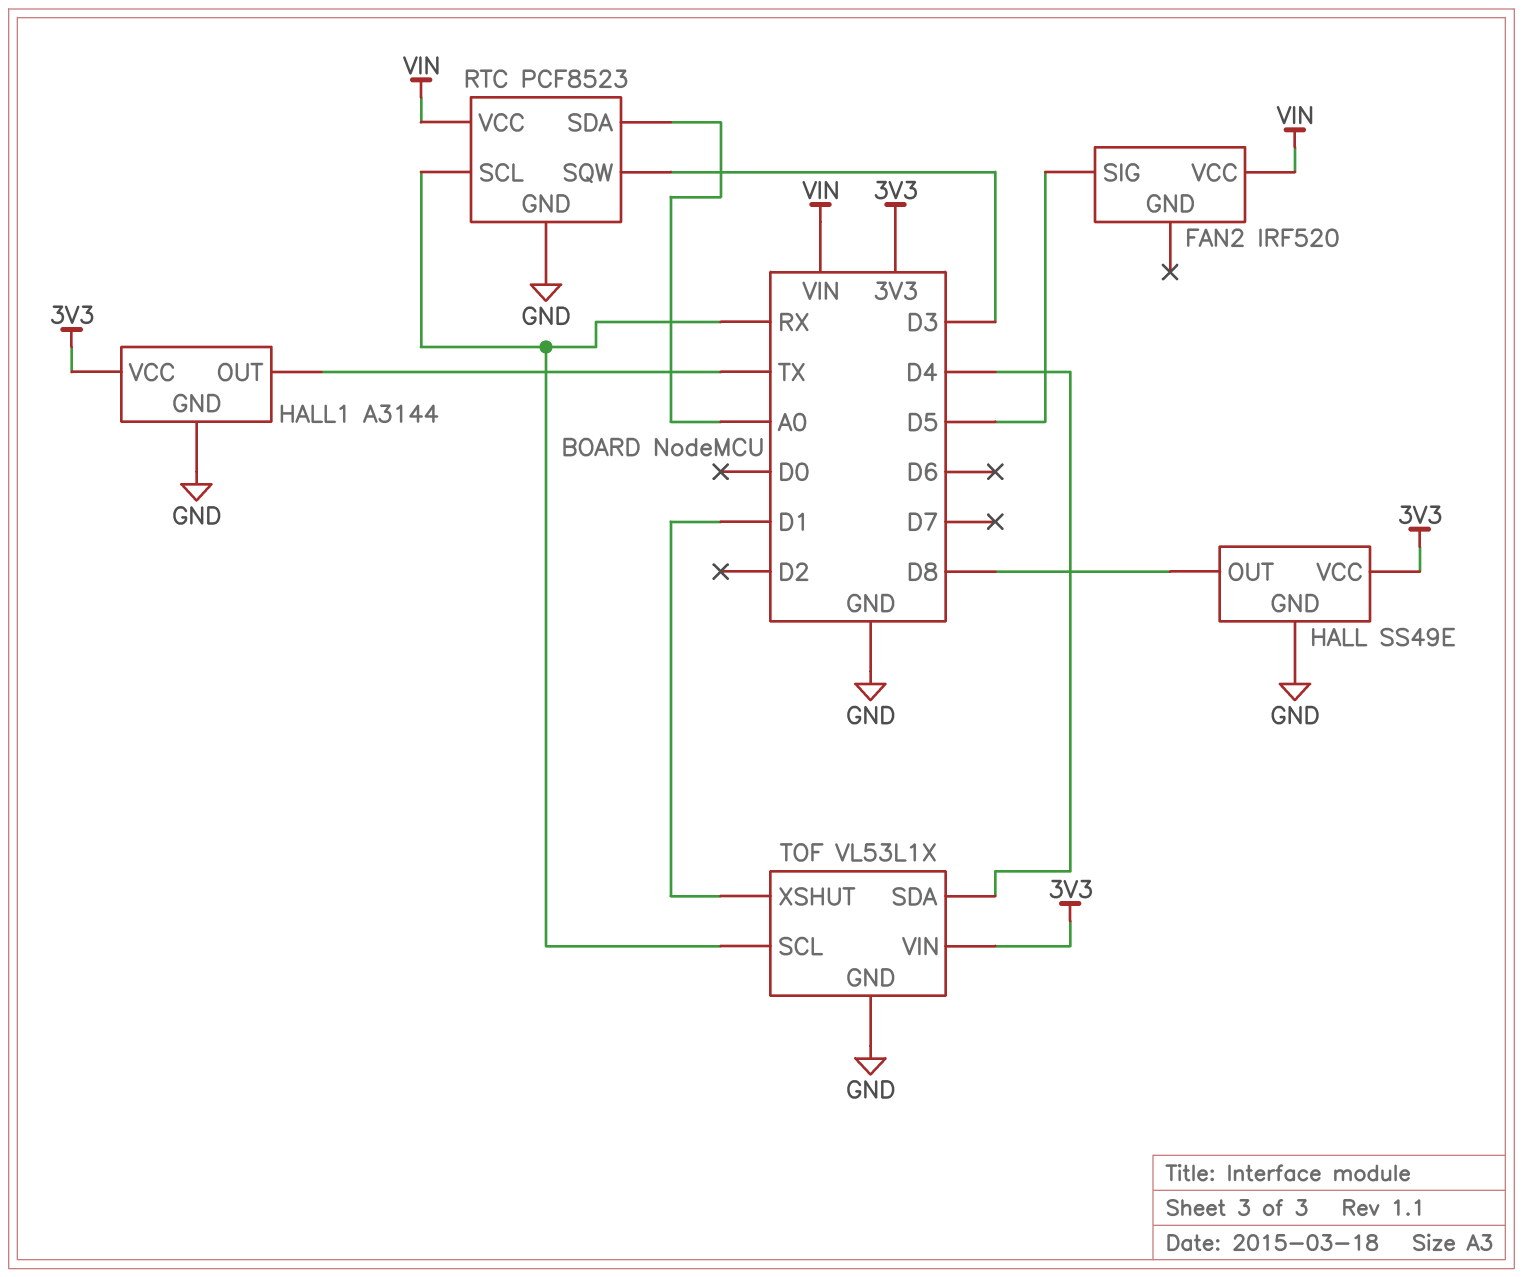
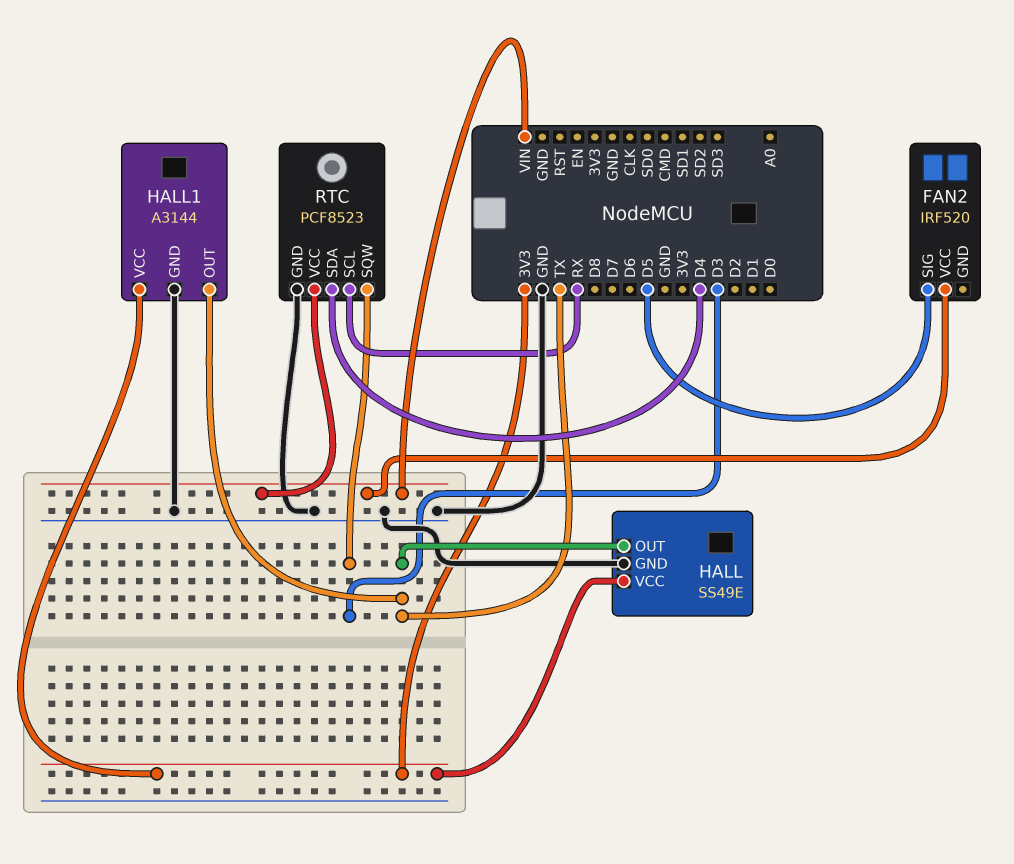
HALL pin OUT: D8 -> TX
RTC pin SDA: A0 -> D4
TOF: VL53L1X -> none
TOF pin GND: GND -> none
TOF pin SCL: RX -> none
TOF pin SDA: D4 -> none
TOF pin VIN: 3V3 -> none
TOF pin XSHUT: D1 -> none

